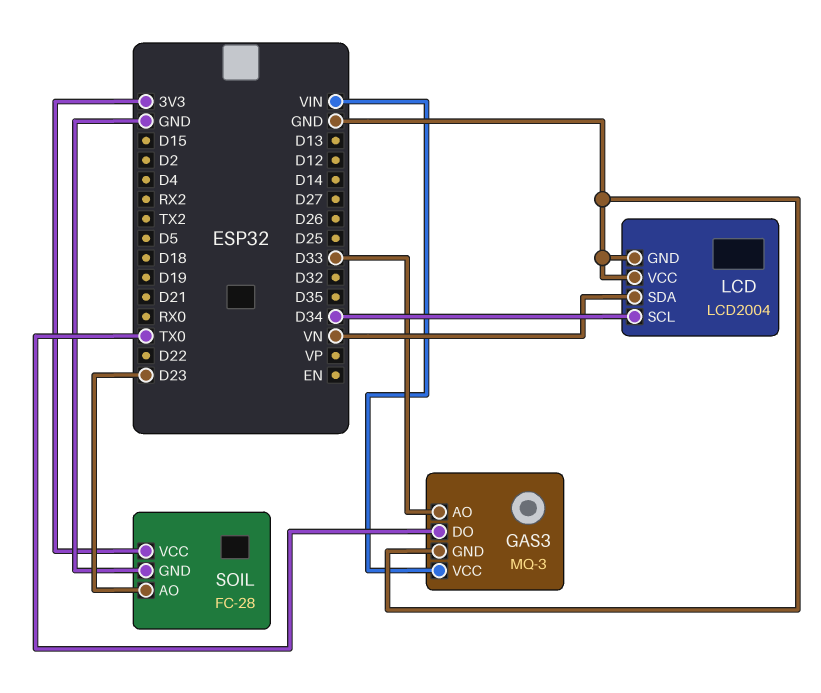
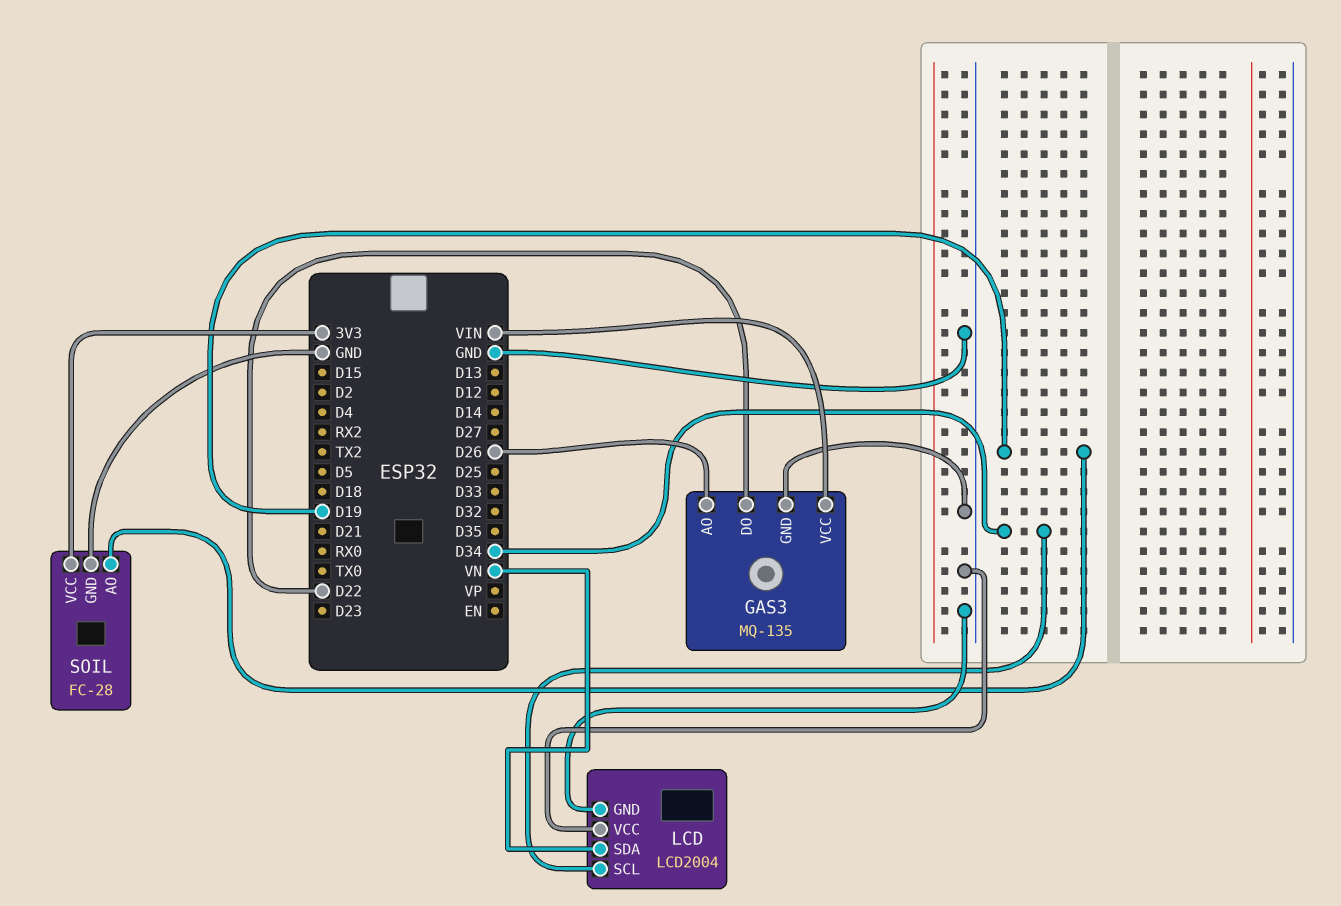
GAS3: MQ-3 -> MQ-135
GAS3 pin AO: D33 -> D26
GAS3 pin DO: TX0 -> D22
SOIL pin AO: D23 -> D19

